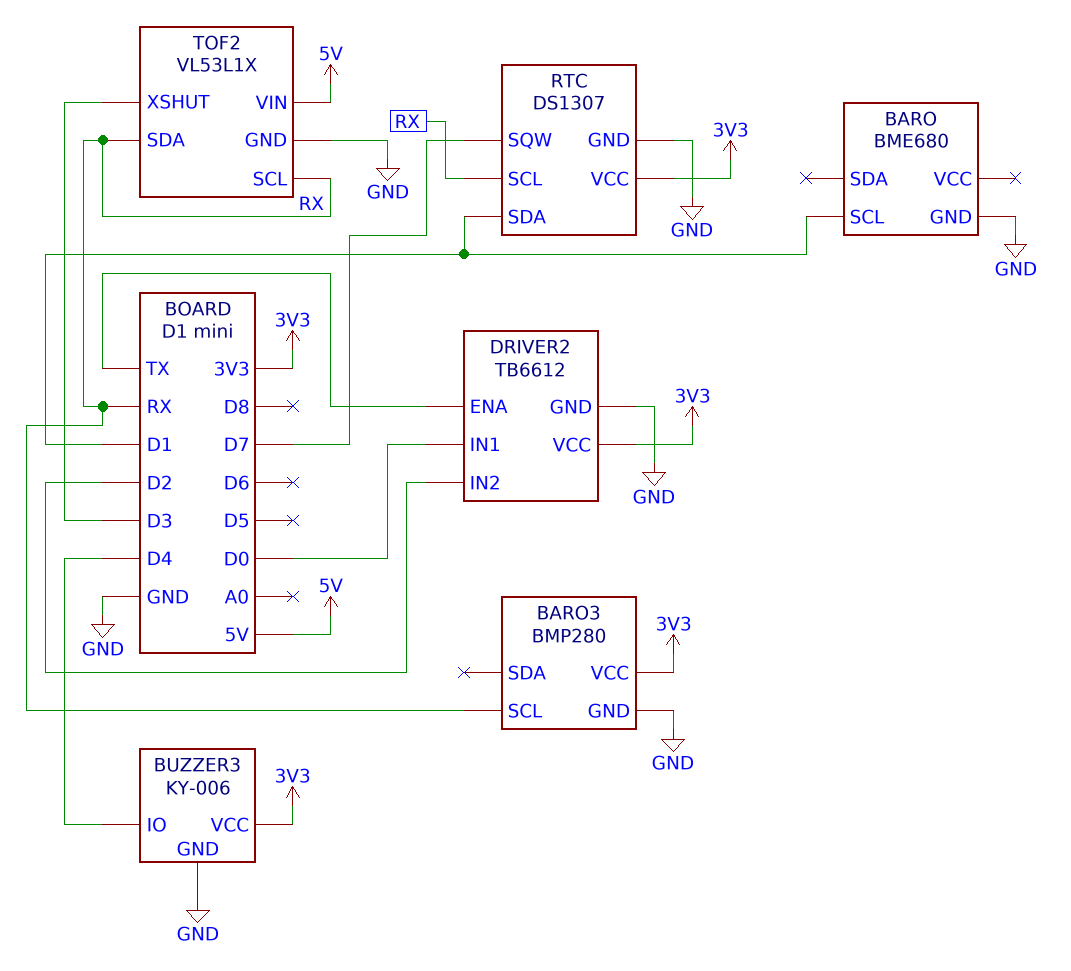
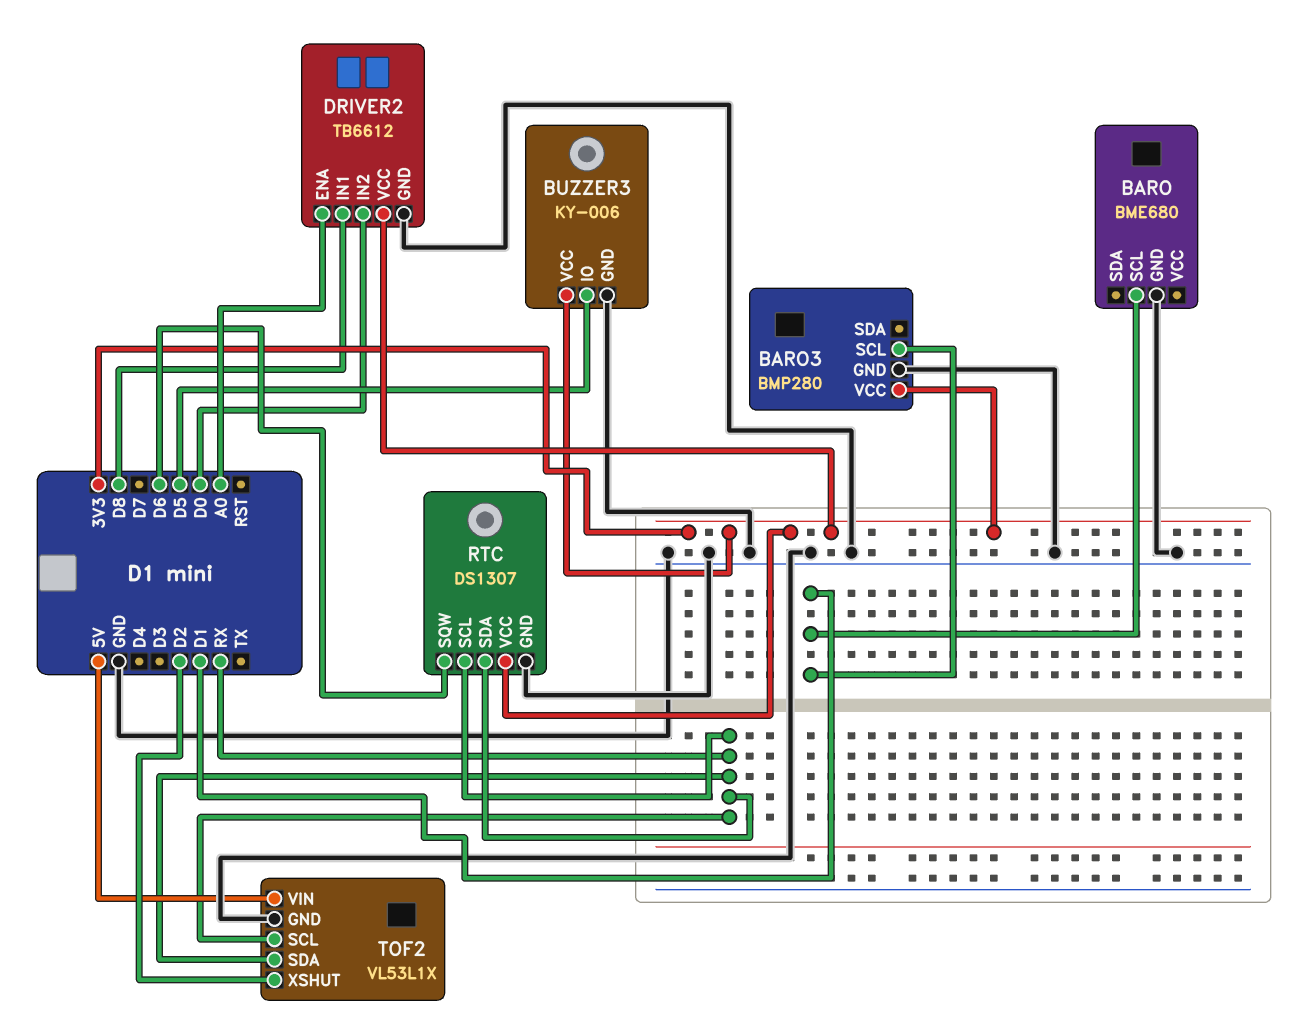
BARO3 pin SCL: RX -> D1
BUZZER3 pin IO: D4 -> D5
DRIVER2 pin ENA: TX -> A0
DRIVER2 pin IN1: D0 -> D8
DRIVER2 pin IN2: D2 -> D0
RTC pin SDA: D1 -> RX
RTC pin SQW: D7 -> D6
TOF2 pin XSHUT: D3 -> D2

